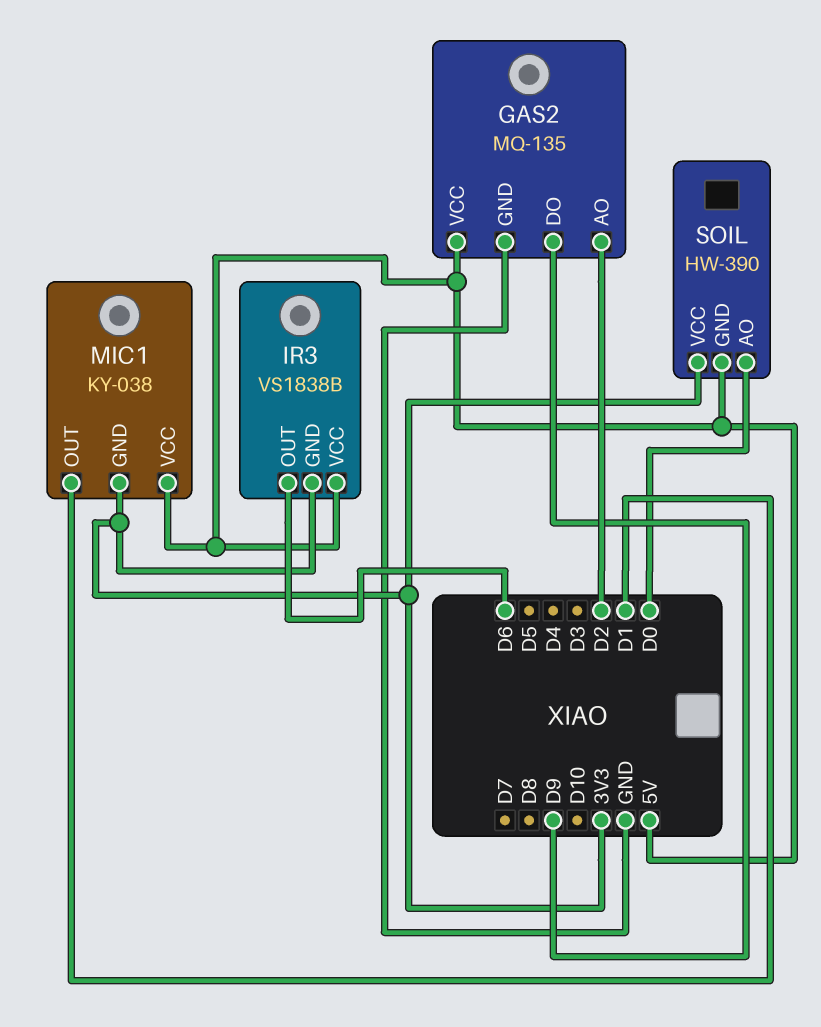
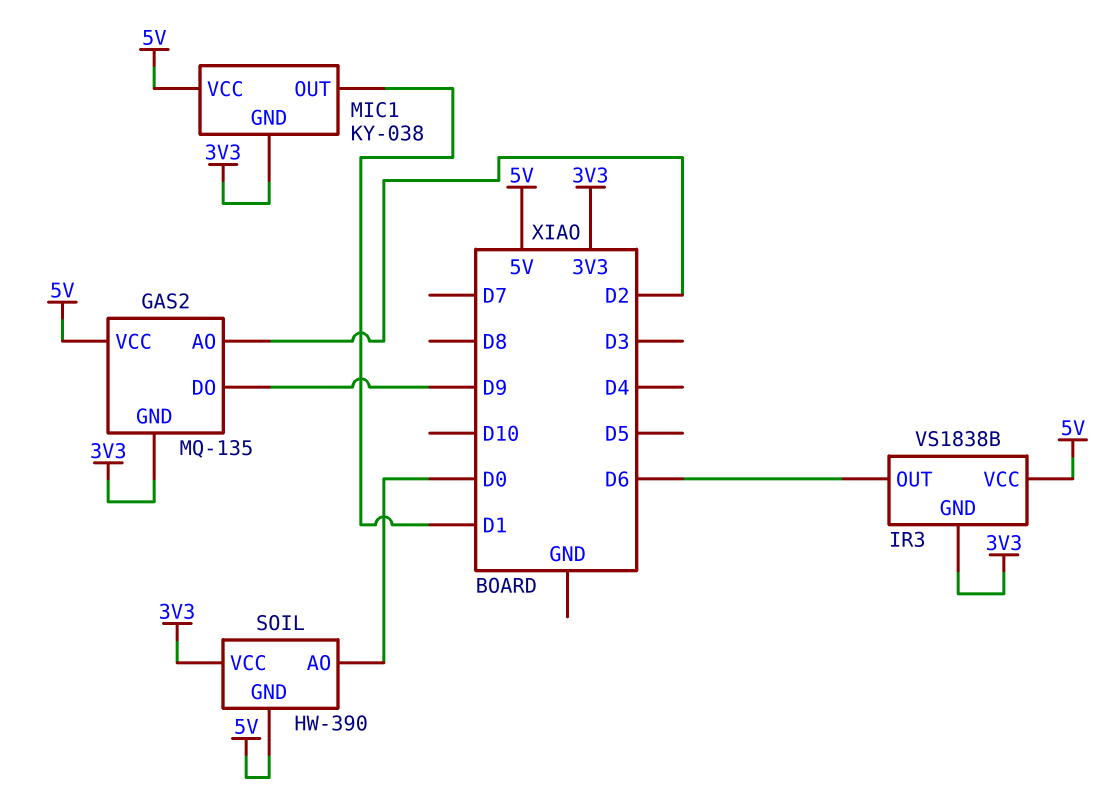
GAS2 pin GND: GND -> 3V3

